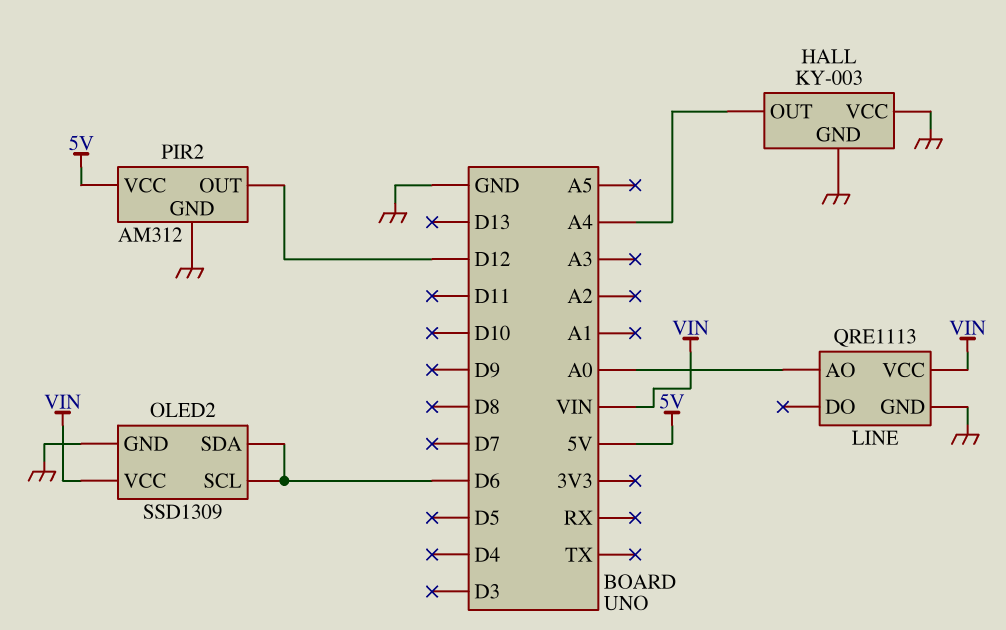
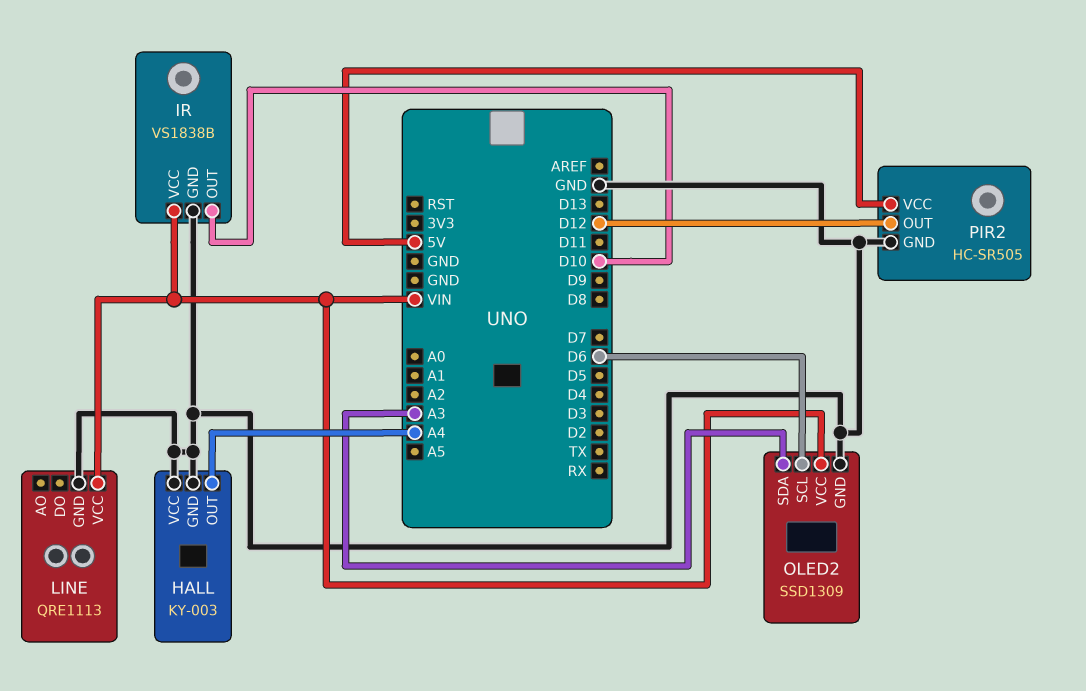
IR: none -> VS1838B
IR pin GND: none -> GND
IR pin OUT: none -> D10
IR pin VCC: none -> VIN
LINE pin AO: A0 -> none
OLED2 pin SDA: D6 -> A3
PIR2: AM312 -> HC-SR505

